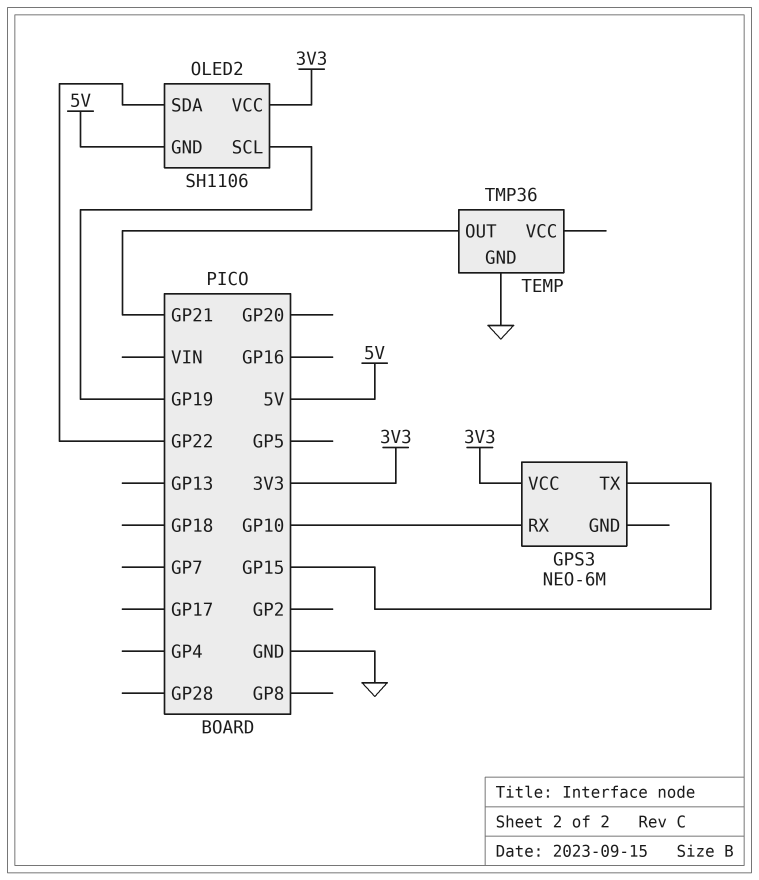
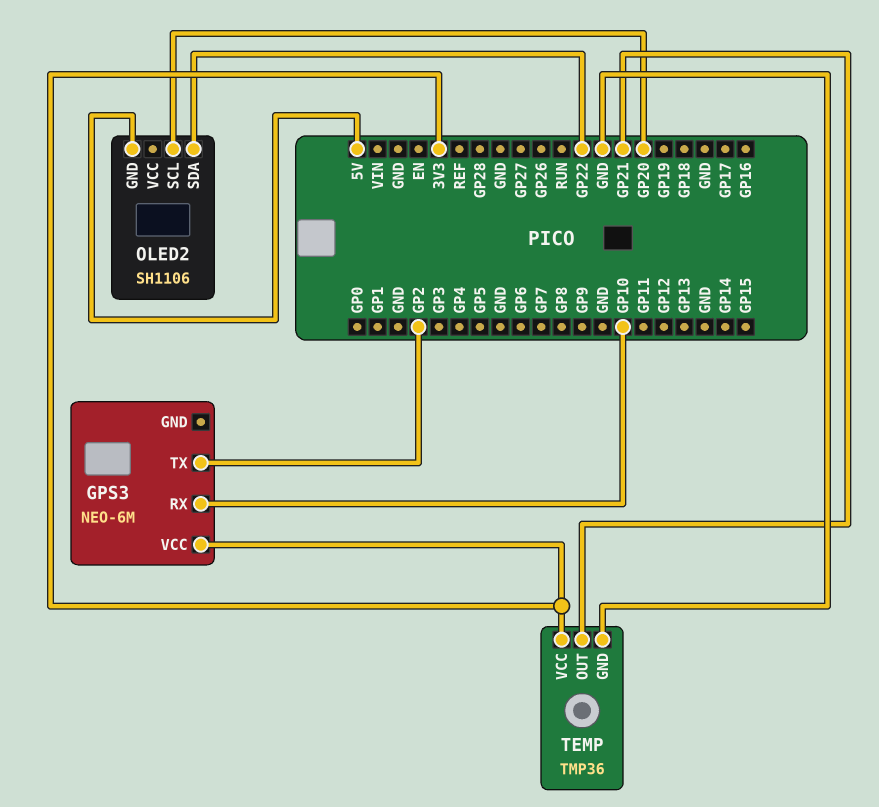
GPS3 pin TX: GP15 -> GP2
OLED2 pin SCL: GP19 -> GP20
OLED2 pin VCC: 3V3 -> none
TEMP pin VCC: none -> 3V3

